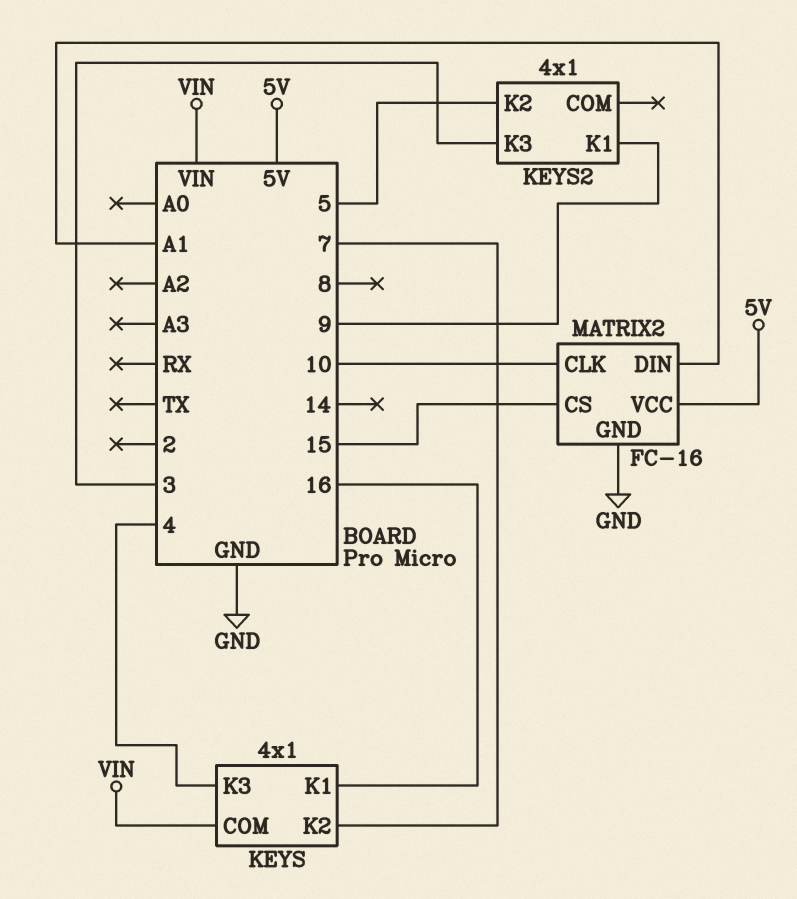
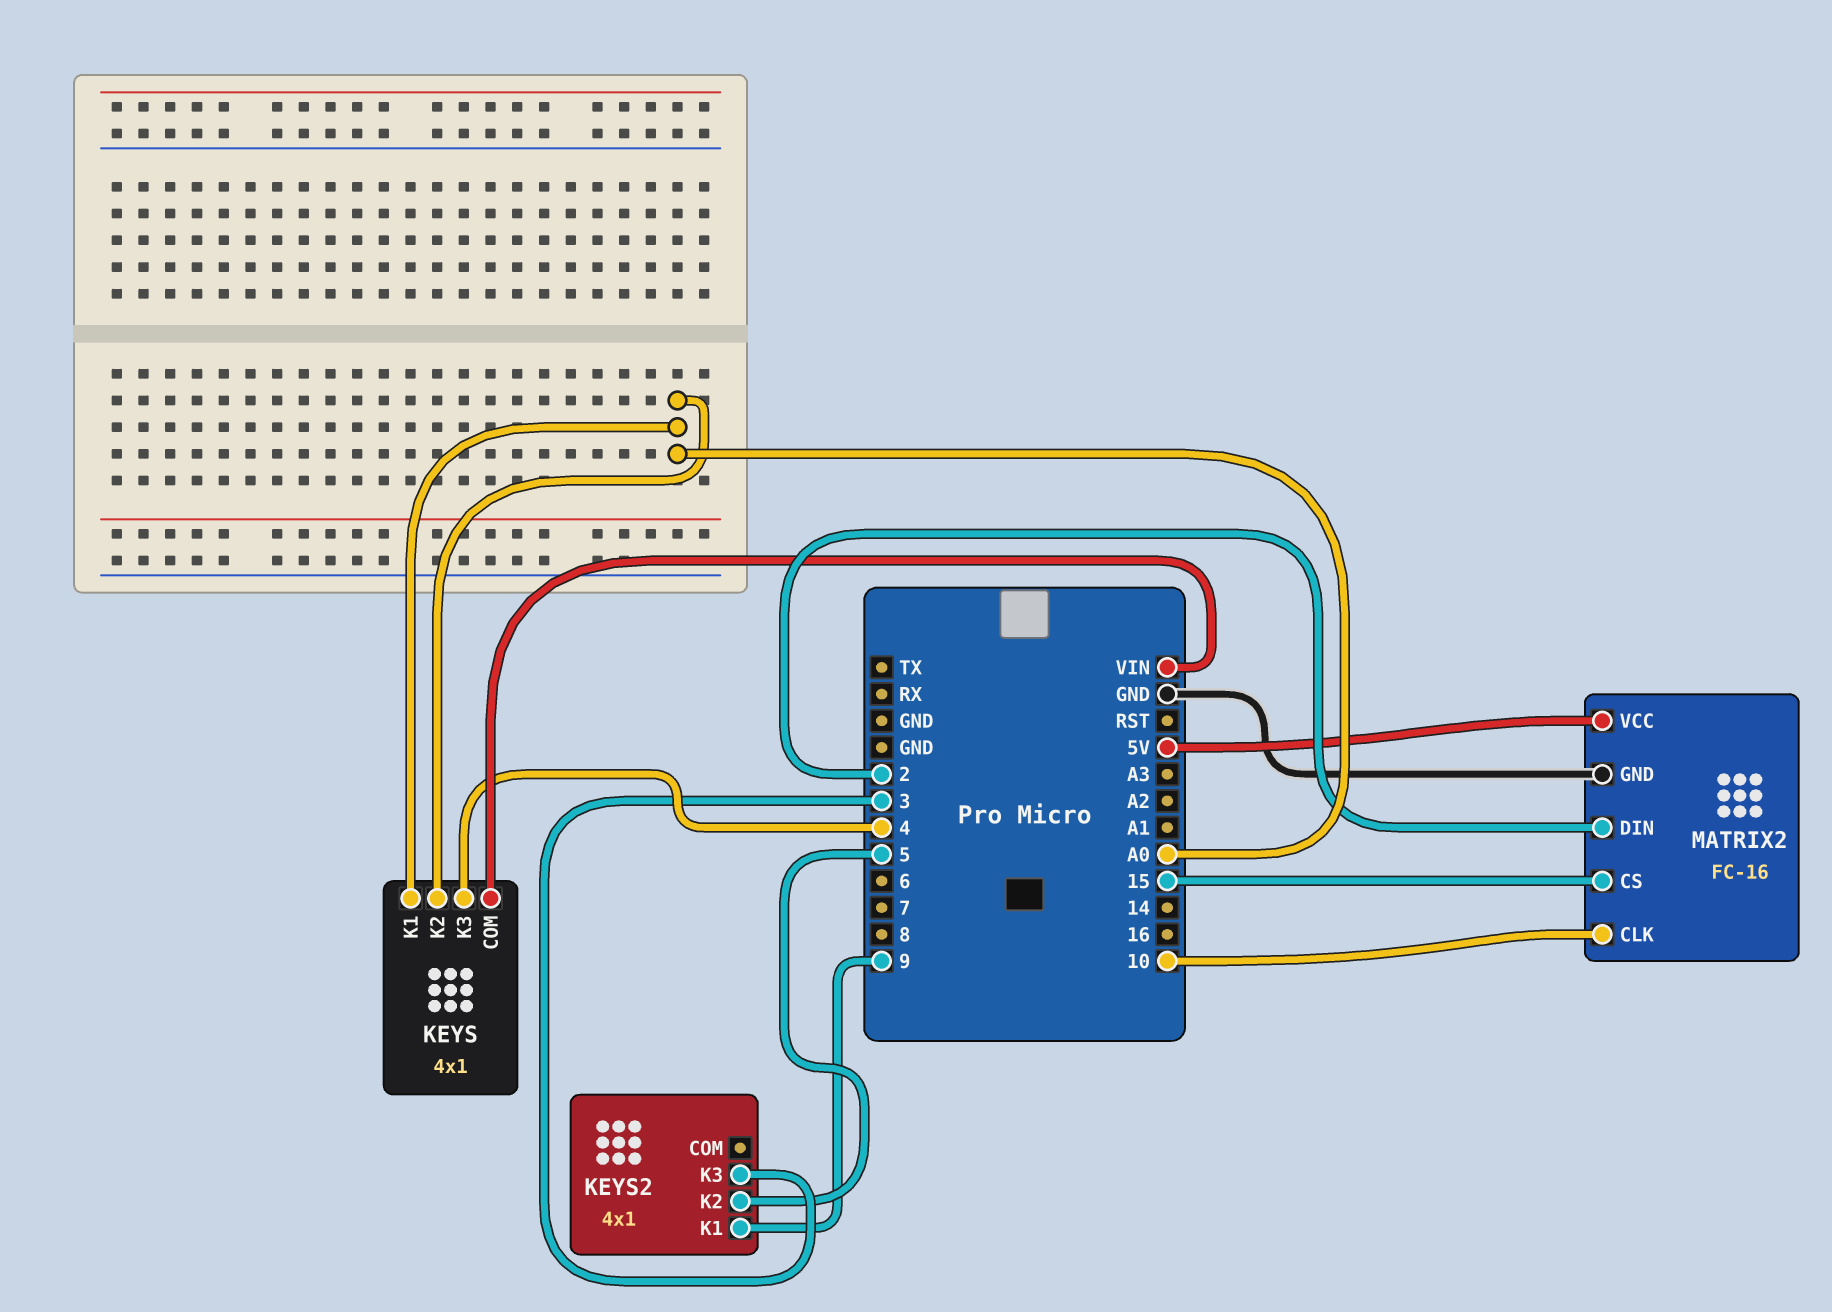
KEYS pin K1: 16 -> A0
KEYS pin K2: 7 -> A0
MATRIX2 pin DIN: A1 -> 2

